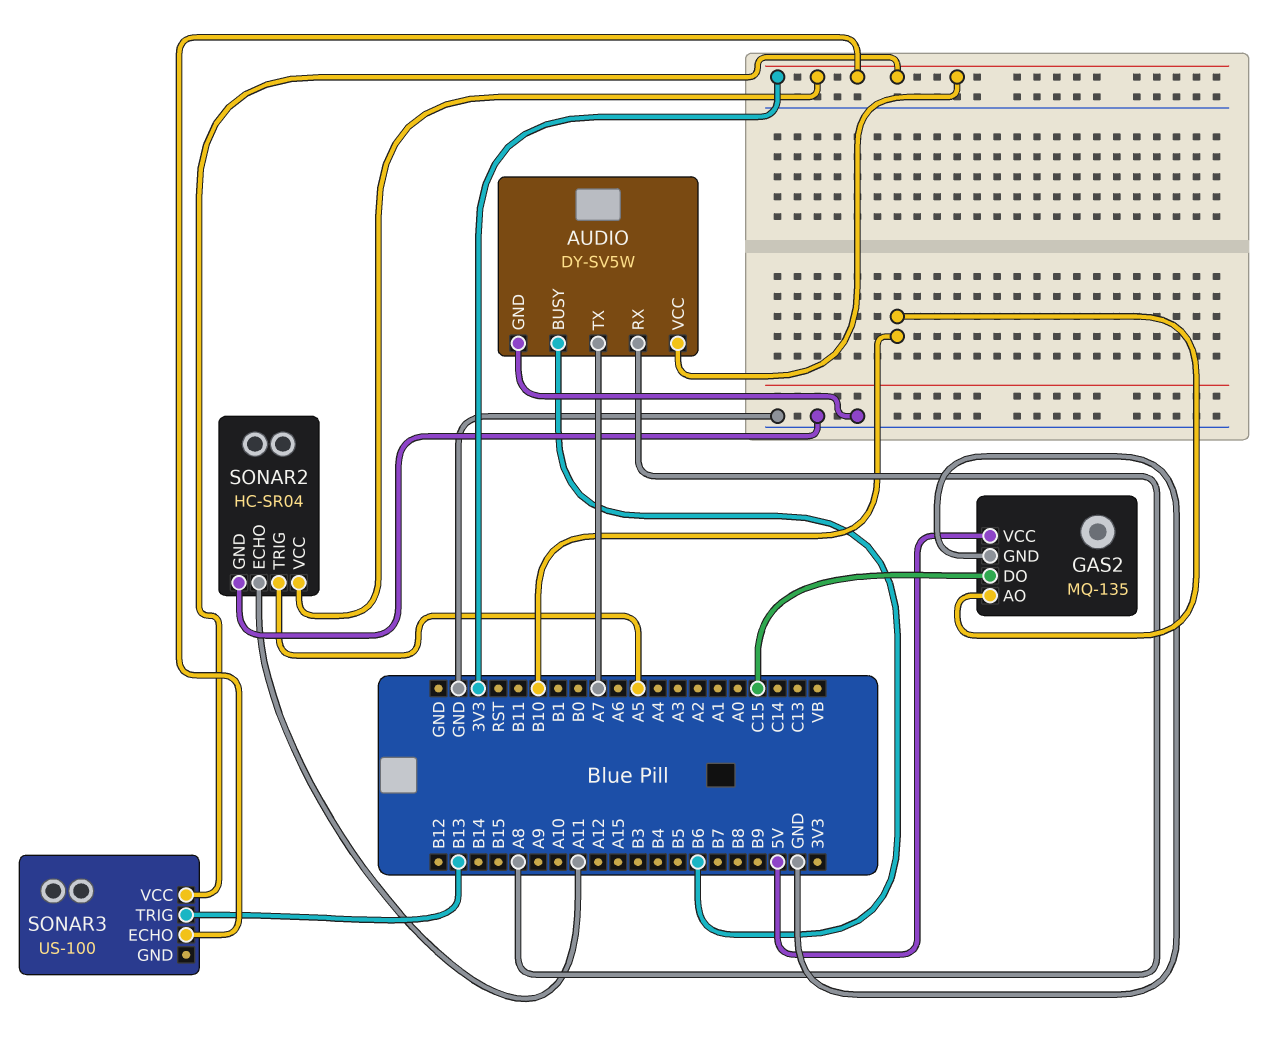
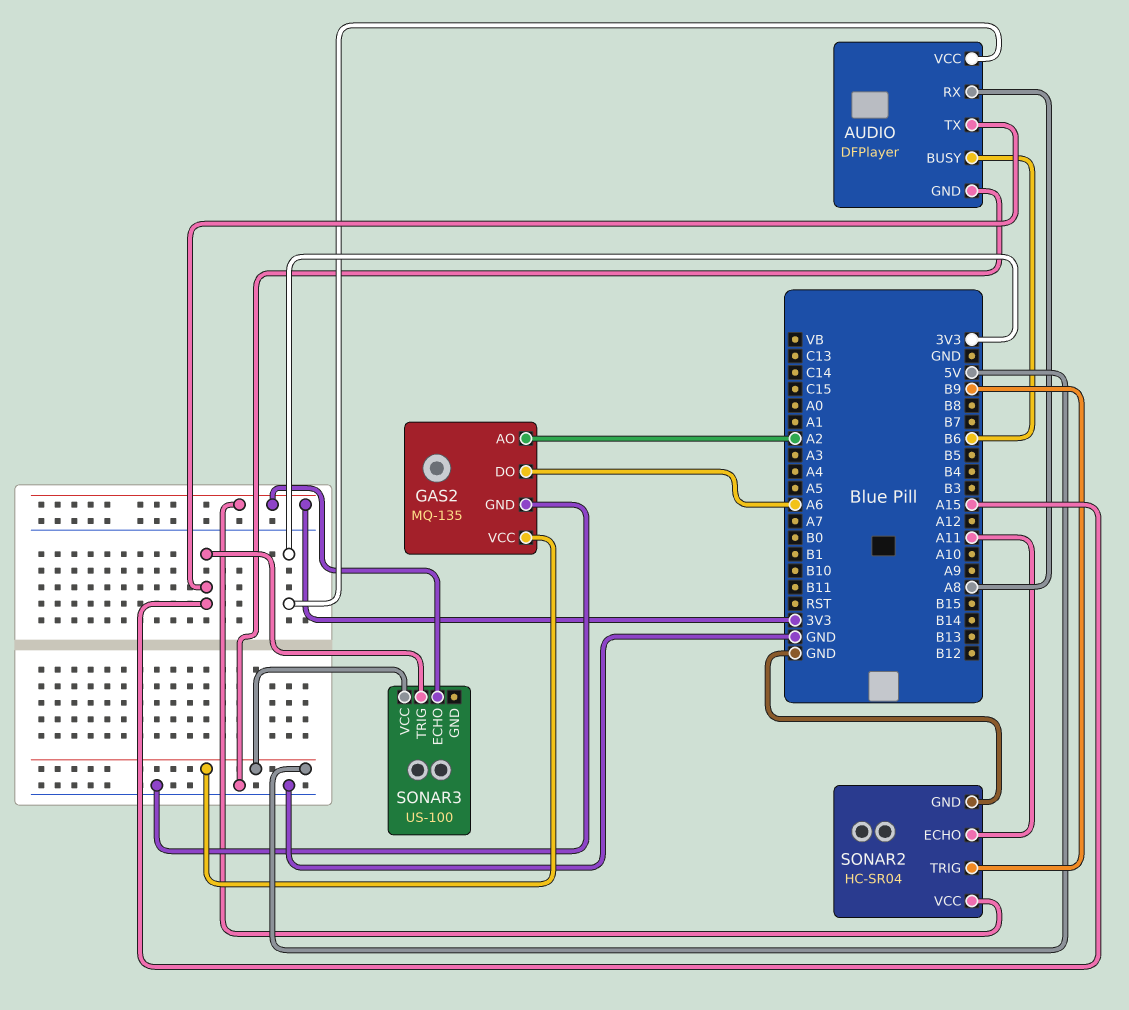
AUDIO: DY-SV5W -> DFPlayer
AUDIO pin TX: A7 -> A15
GAS2 pin AO: B10 -> A2
GAS2 pin DO: C15 -> A6
SONAR2 pin TRIG: A5 -> B9
SONAR3 pin TRIG: B13 -> A15
SONAR3 pin VCC: 3V3 -> 5V

